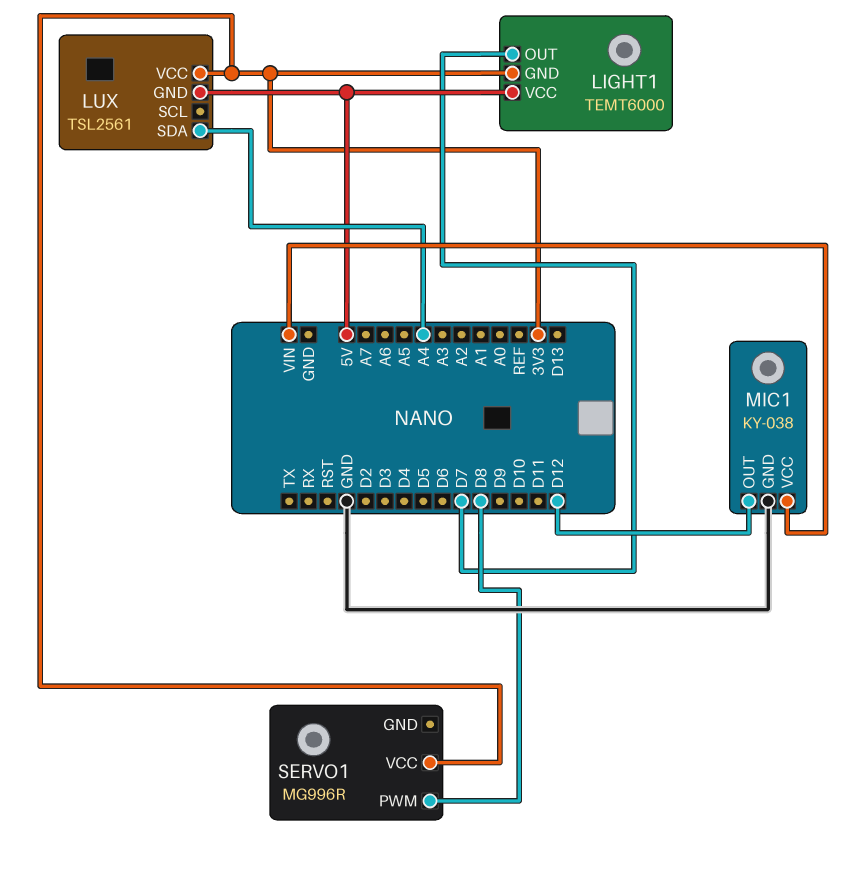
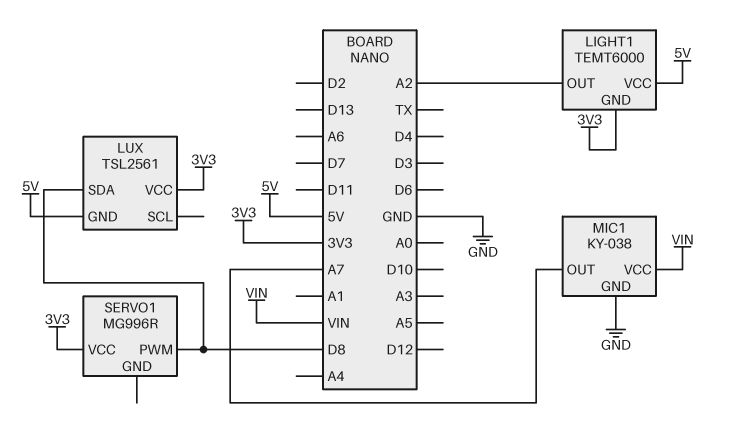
LIGHT1 pin OUT: D7 -> A2
LUX pin SDA: A4 -> D8
MIC1 pin OUT: D12 -> A7

